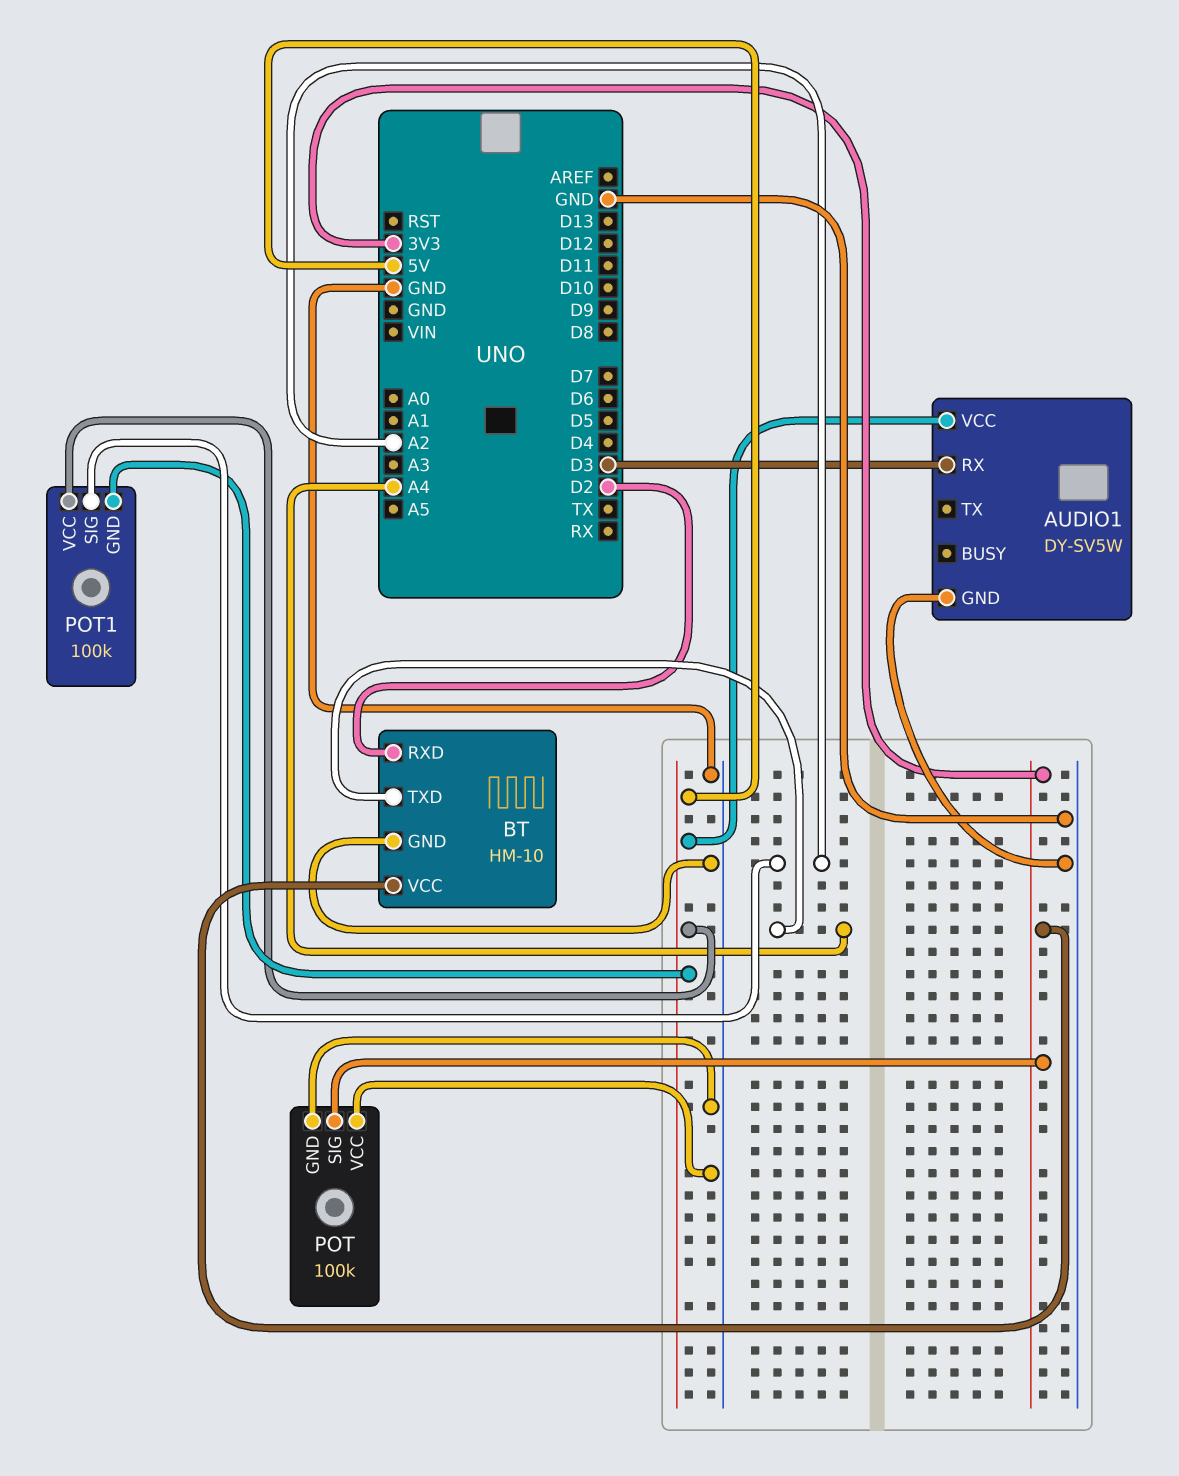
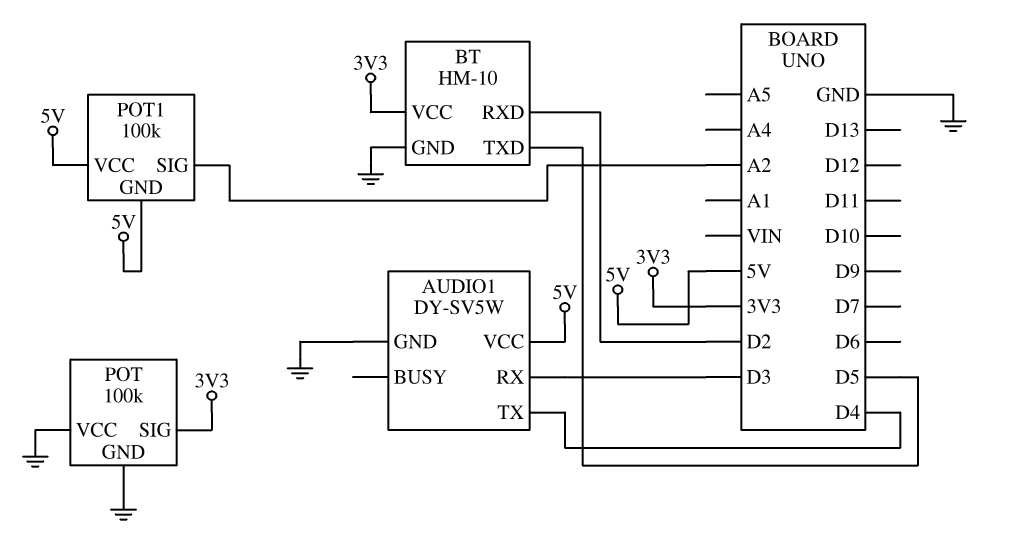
AUDIO1 pin TX: none -> D4
BT pin TXD: A4 -> D5

